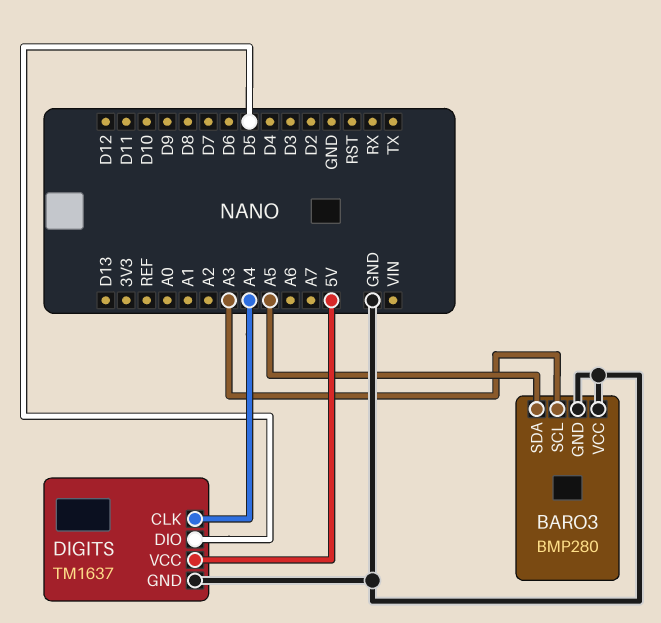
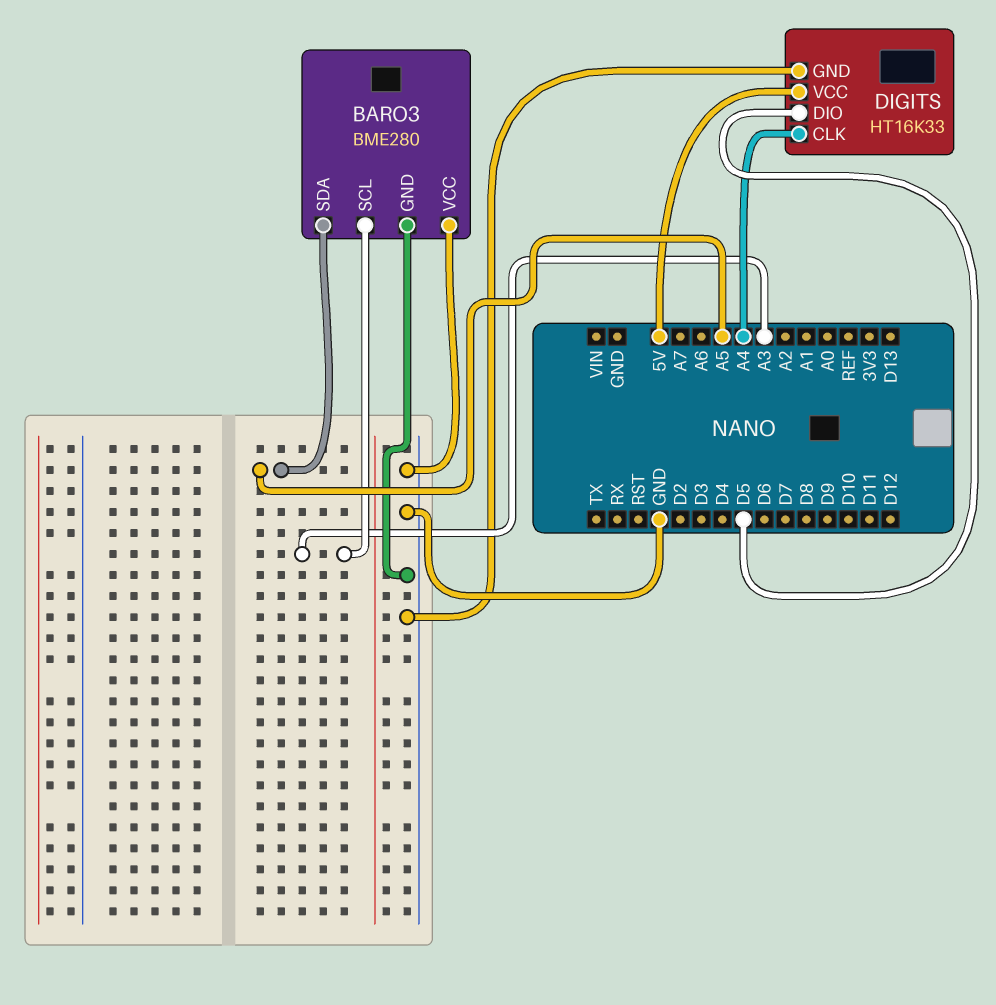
BARO3: BMP280 -> BME280
DIGITS: TM1637 -> HT16K33

